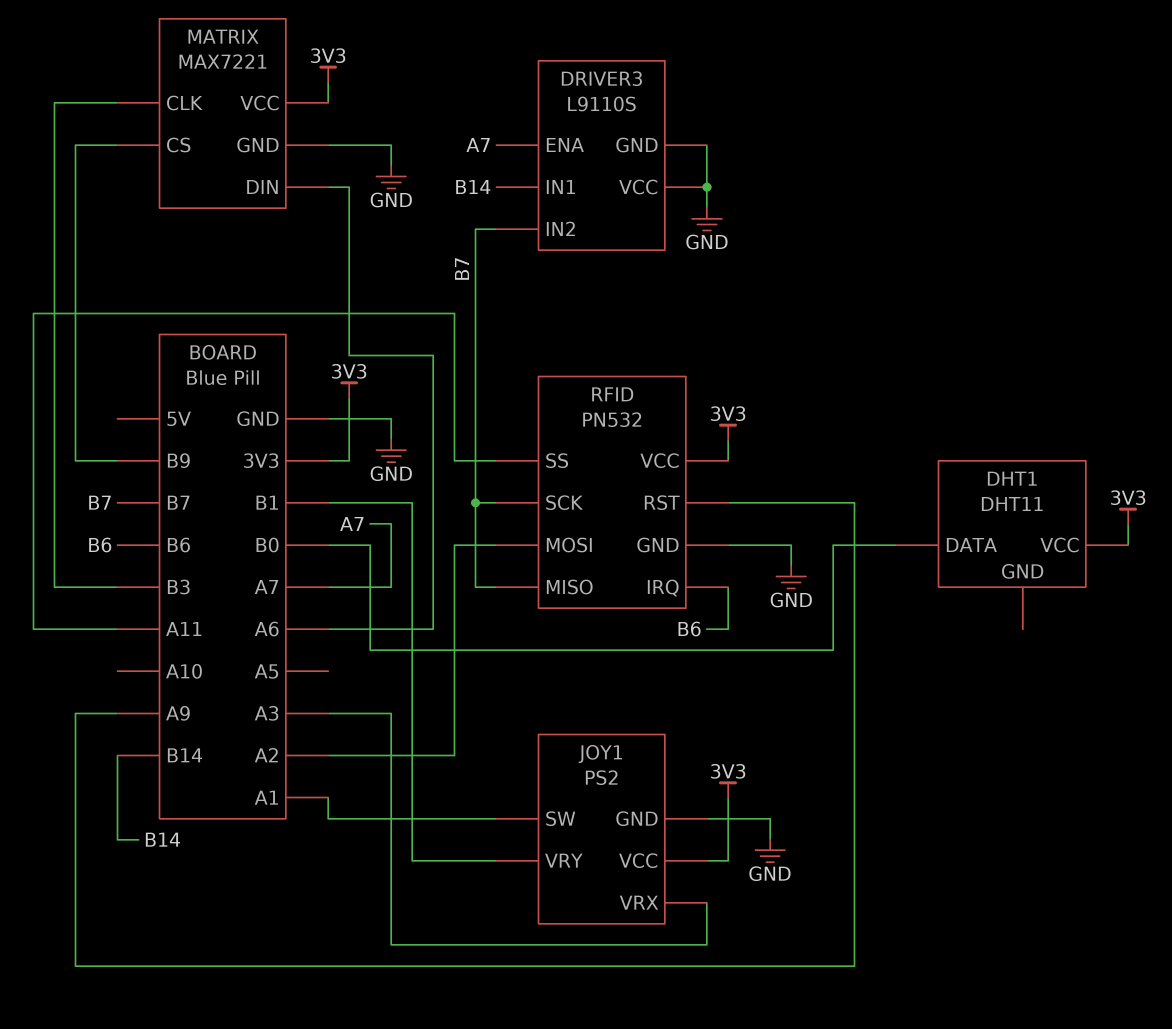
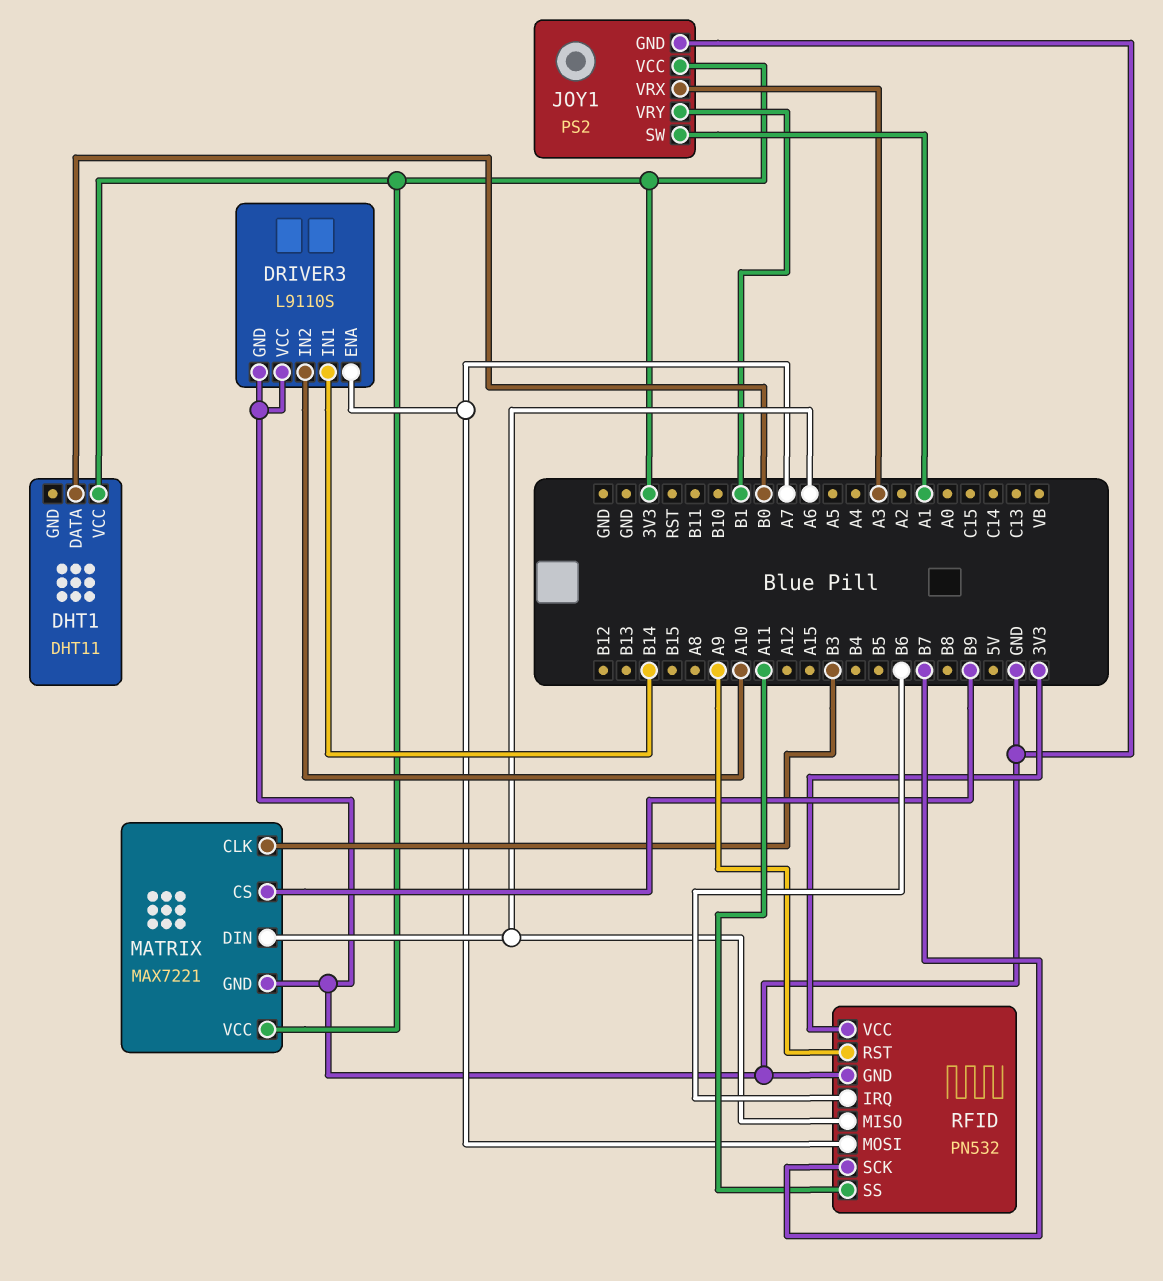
DRIVER3 pin IN2: B7 -> A10
RFID pin MISO: B7 -> A6
RFID pin MOSI: A2 -> A7

